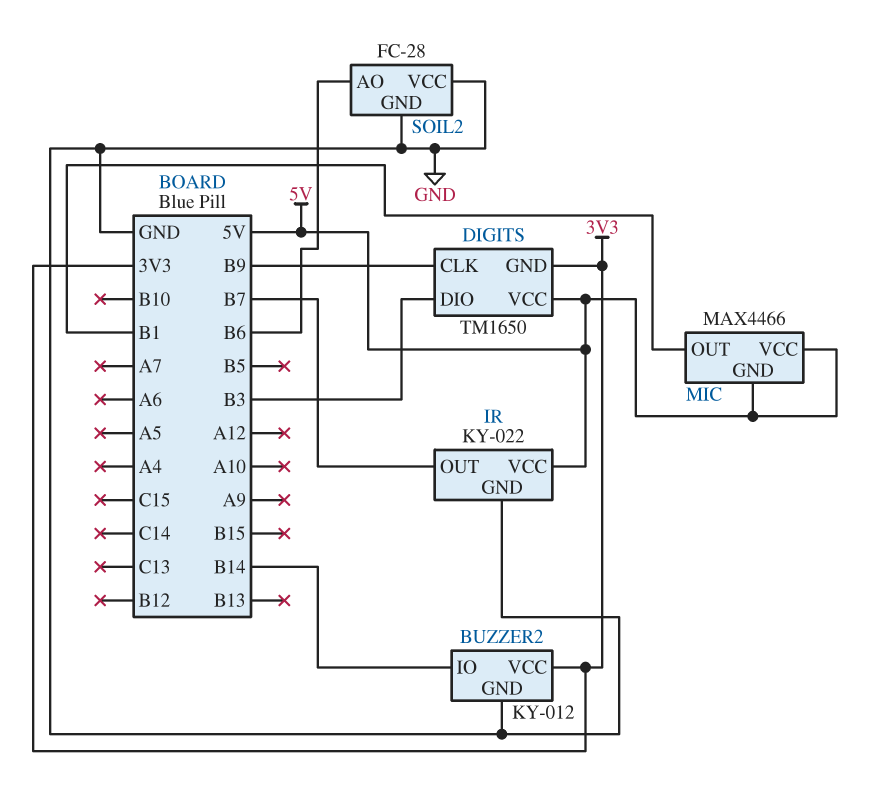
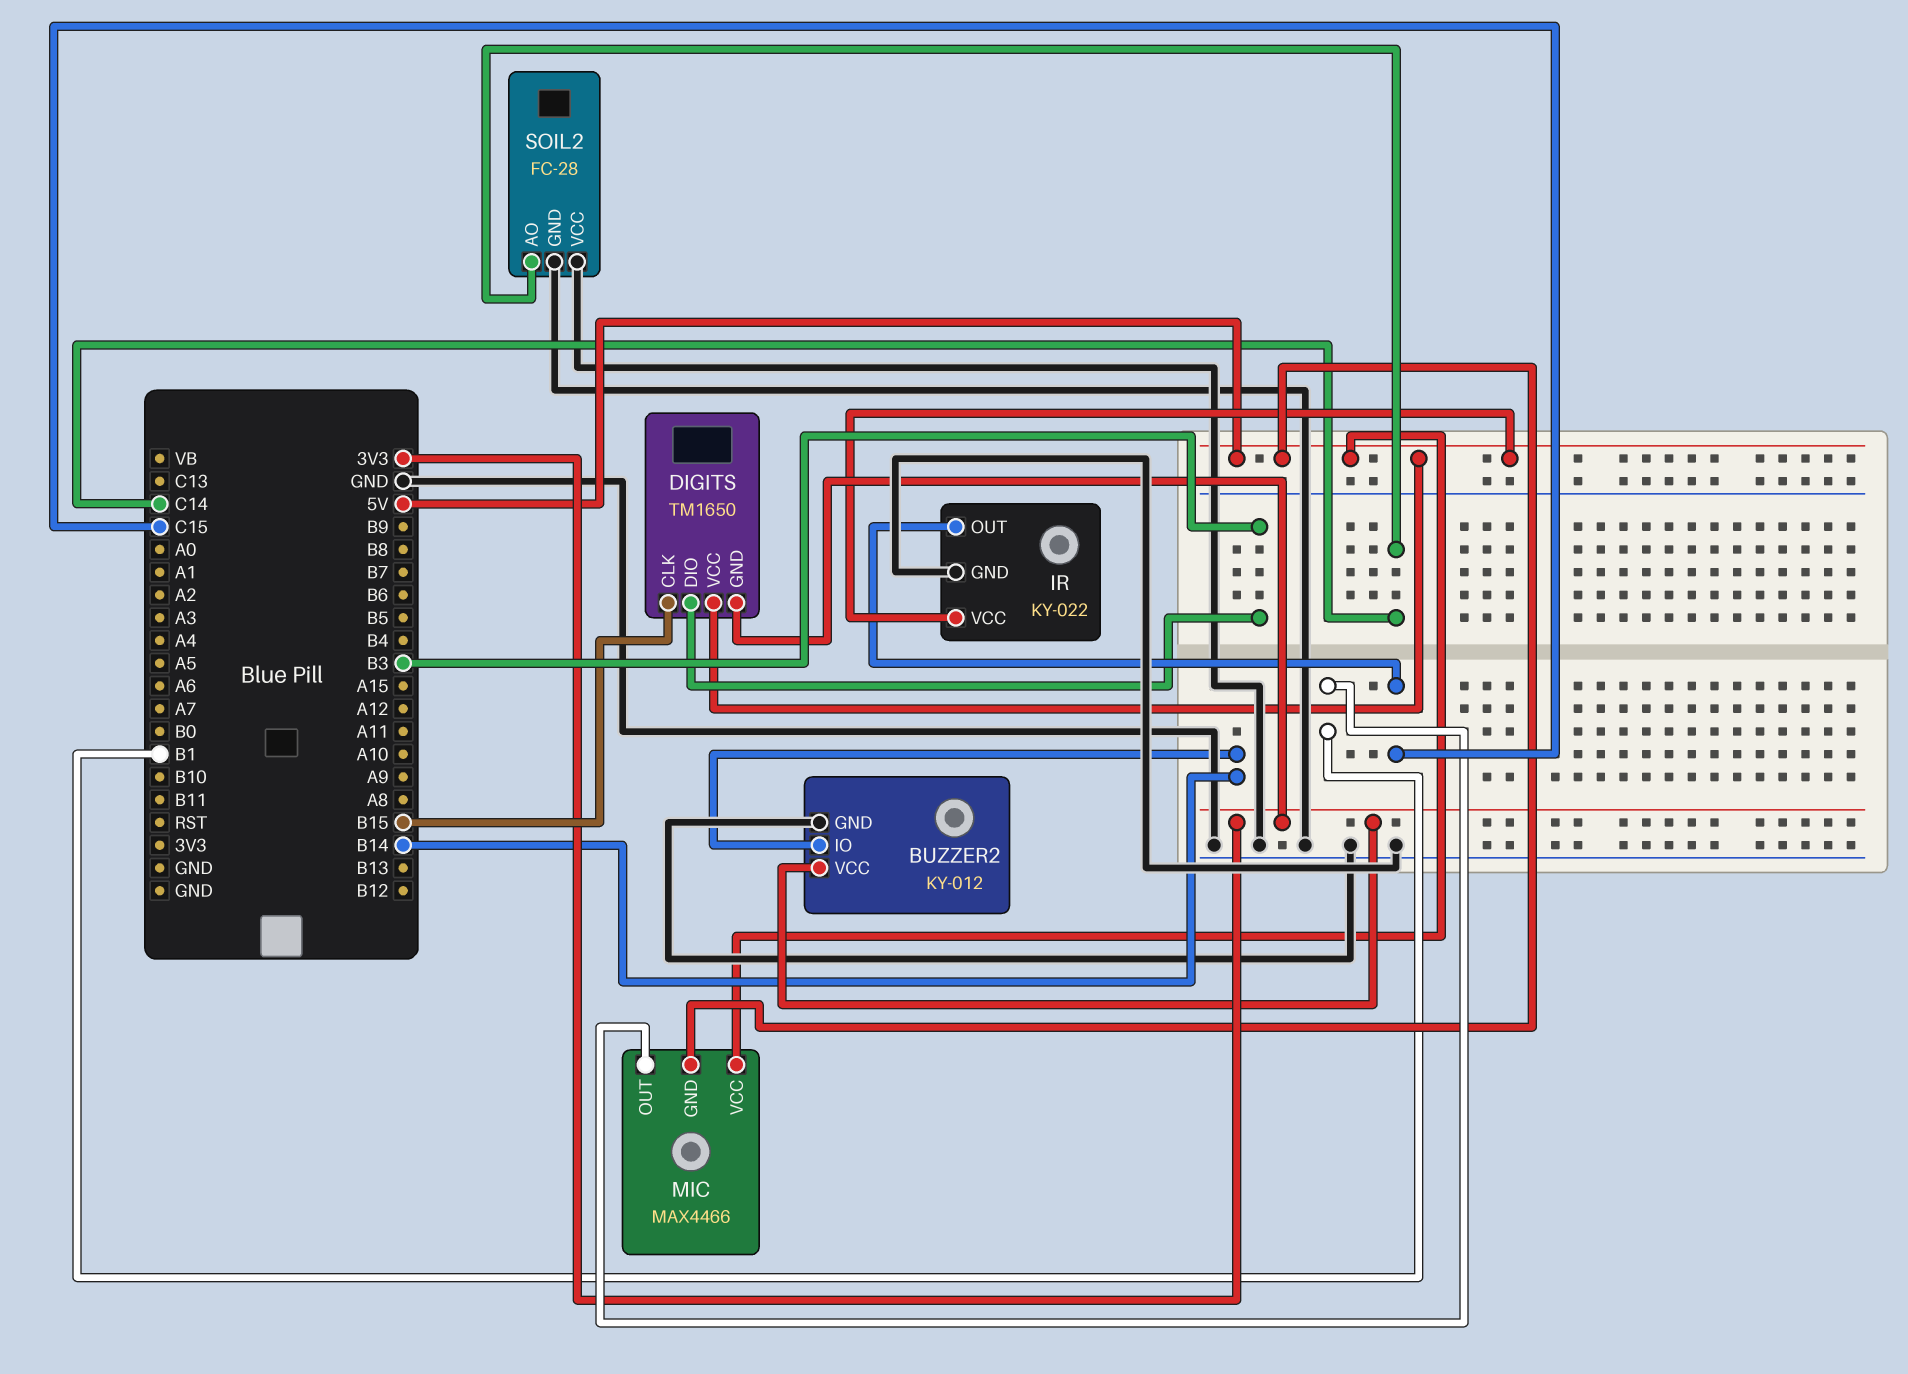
DIGITS pin CLK: B9 -> B15
IR pin OUT: B7 -> C15
SOIL2 pin AO: B6 -> C14

